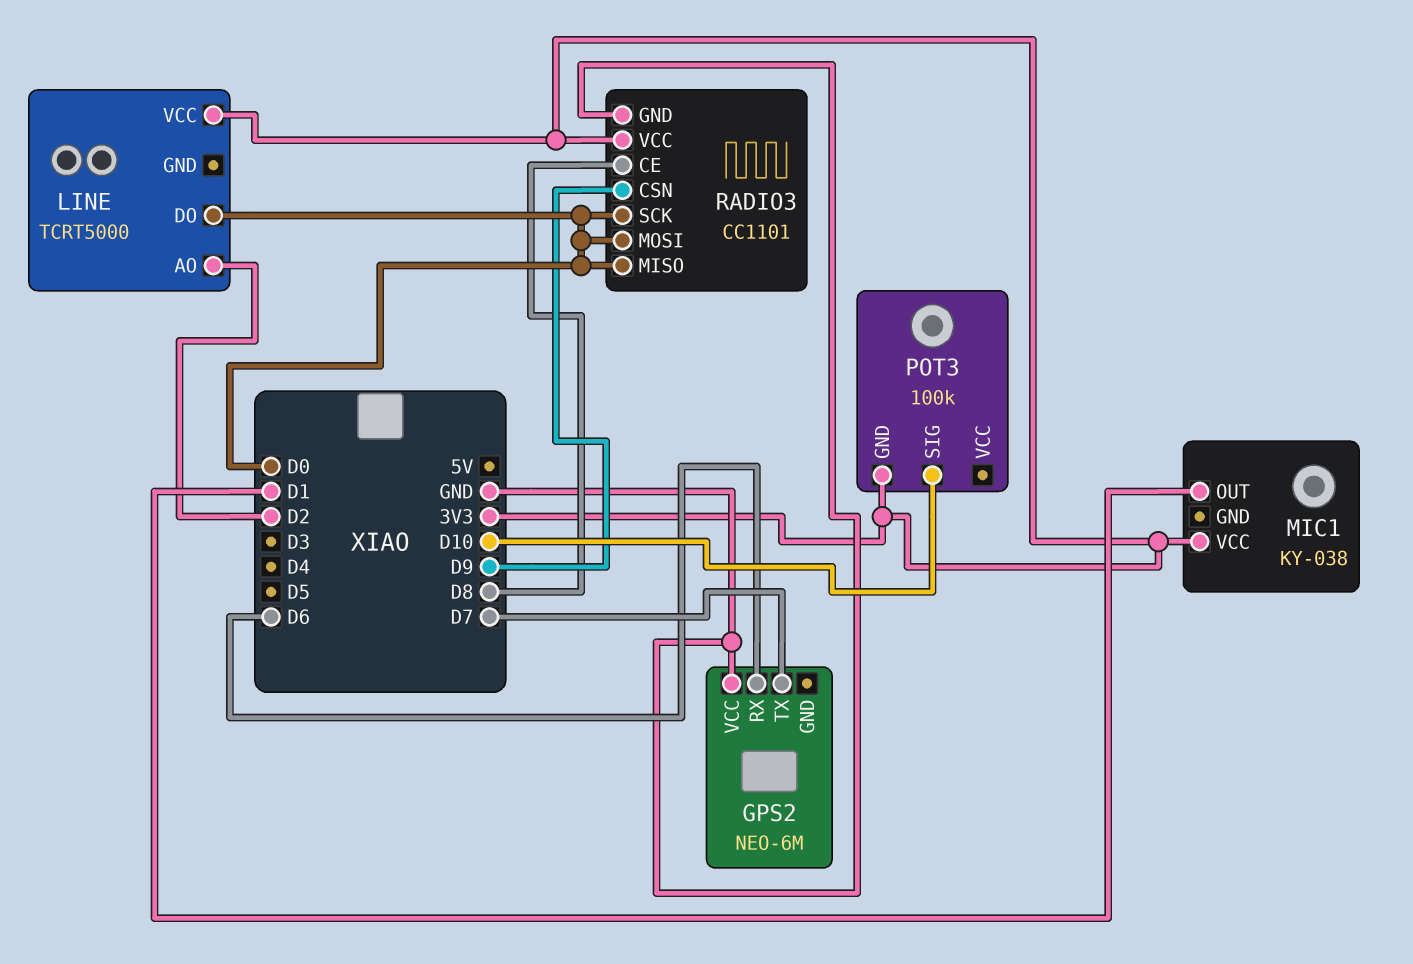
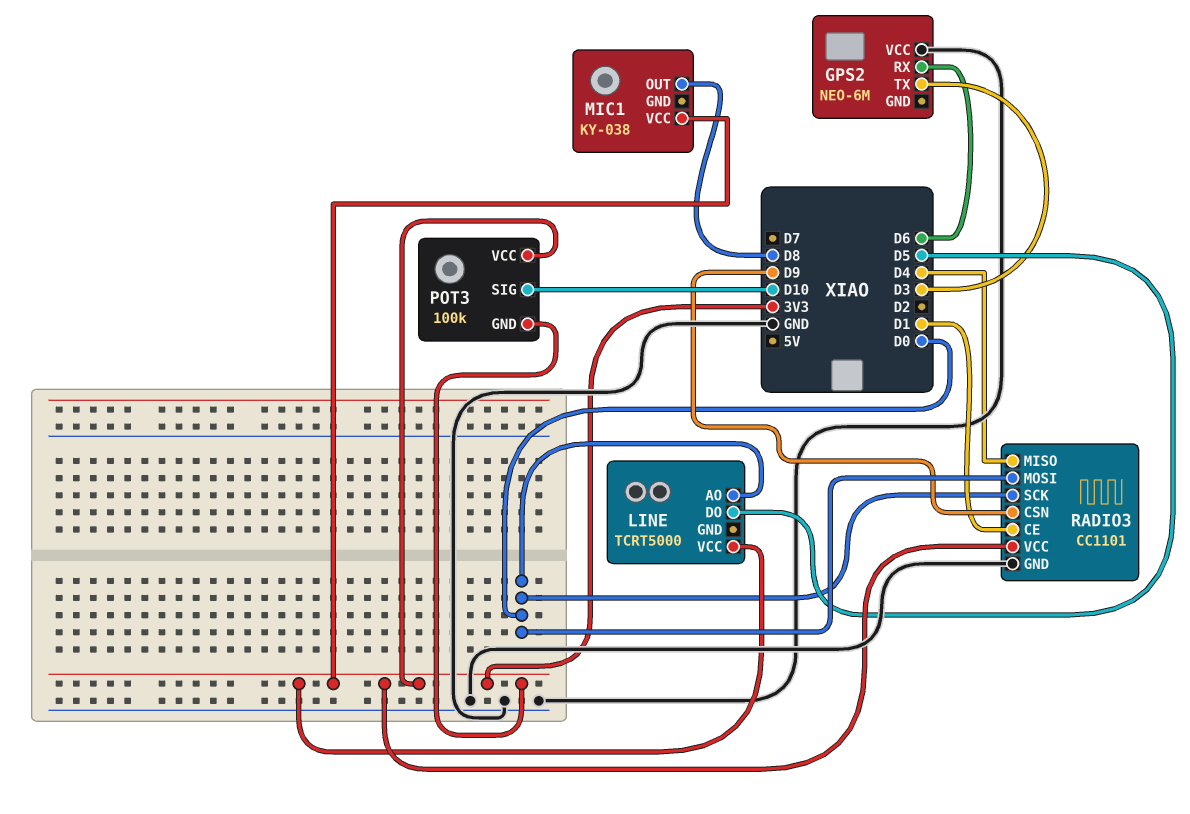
GPS2 pin TX: D7 -> D3
LINE pin AO: D2 -> D0
LINE pin DO: D0 -> D5
MIC1 pin OUT: D1 -> D8
POT3 pin VCC: none -> 3V3
RADIO3 pin CE: D8 -> D1
RADIO3 pin MISO: D0 -> D4

